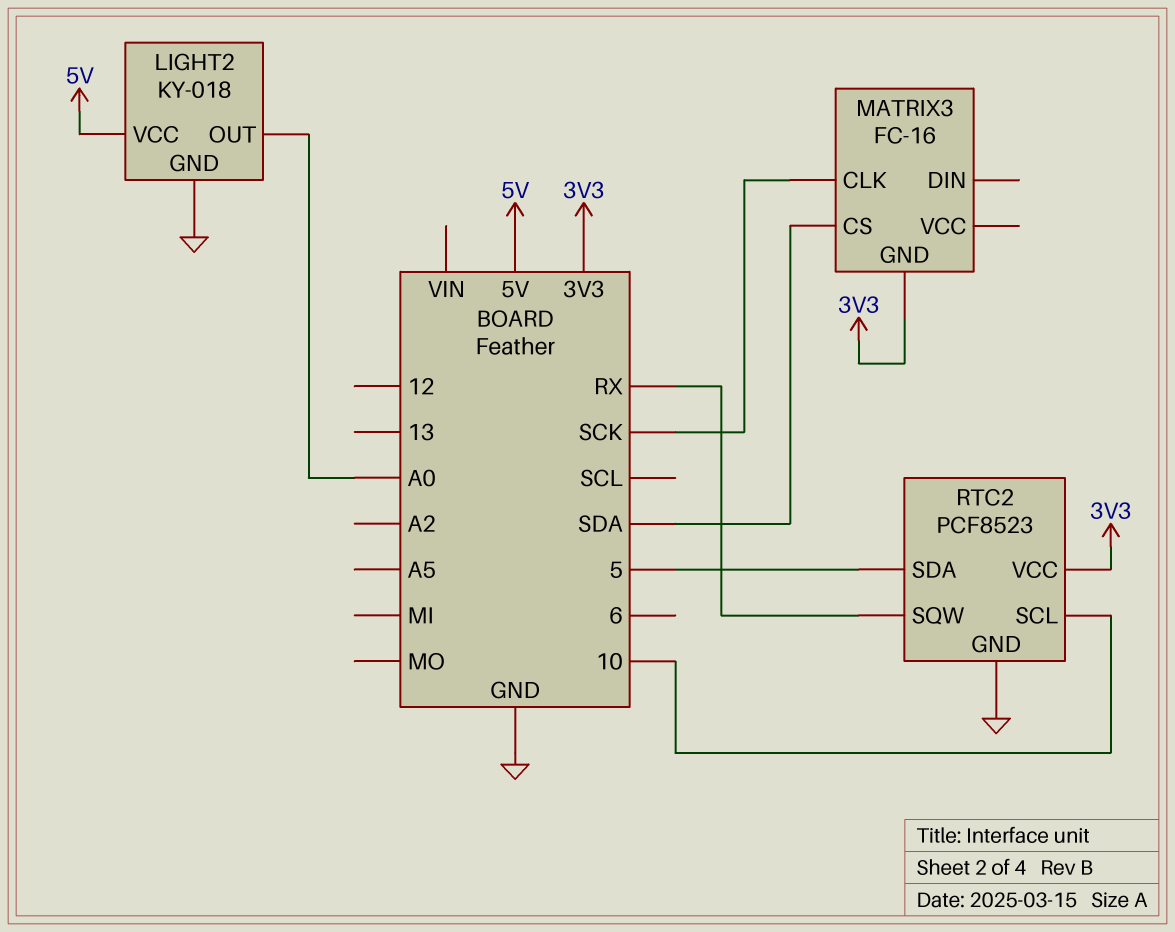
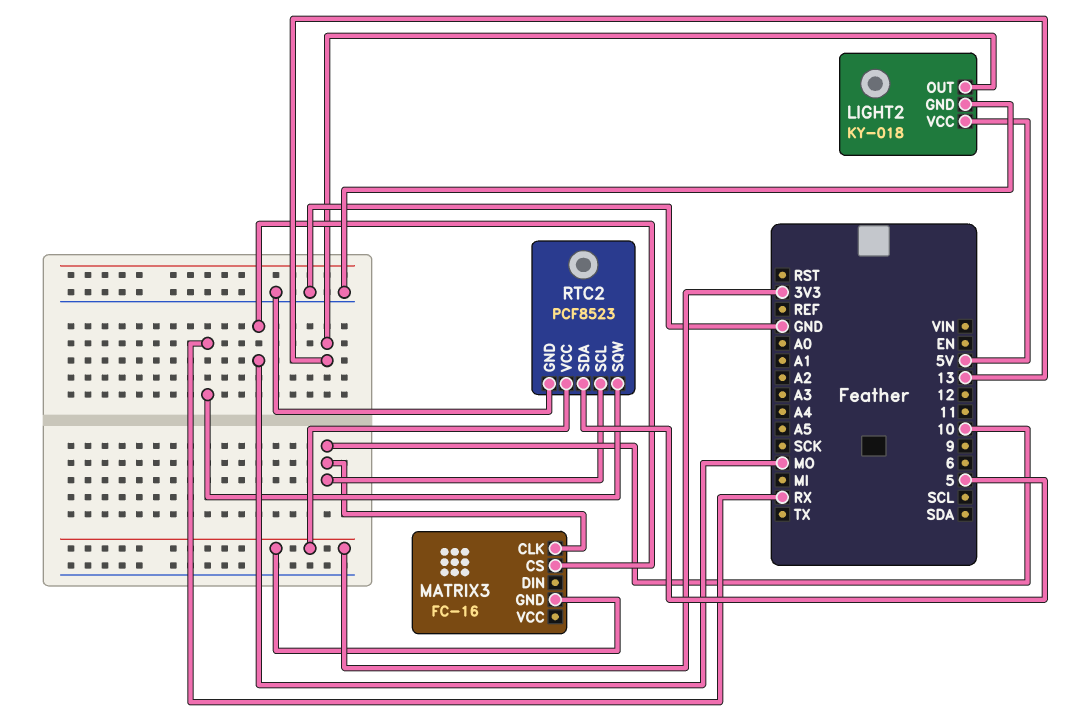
LIGHT2 pin OUT: A0 -> 13
MATRIX3 pin CLK: SCK -> 10
MATRIX3 pin CS: SDA -> MO

